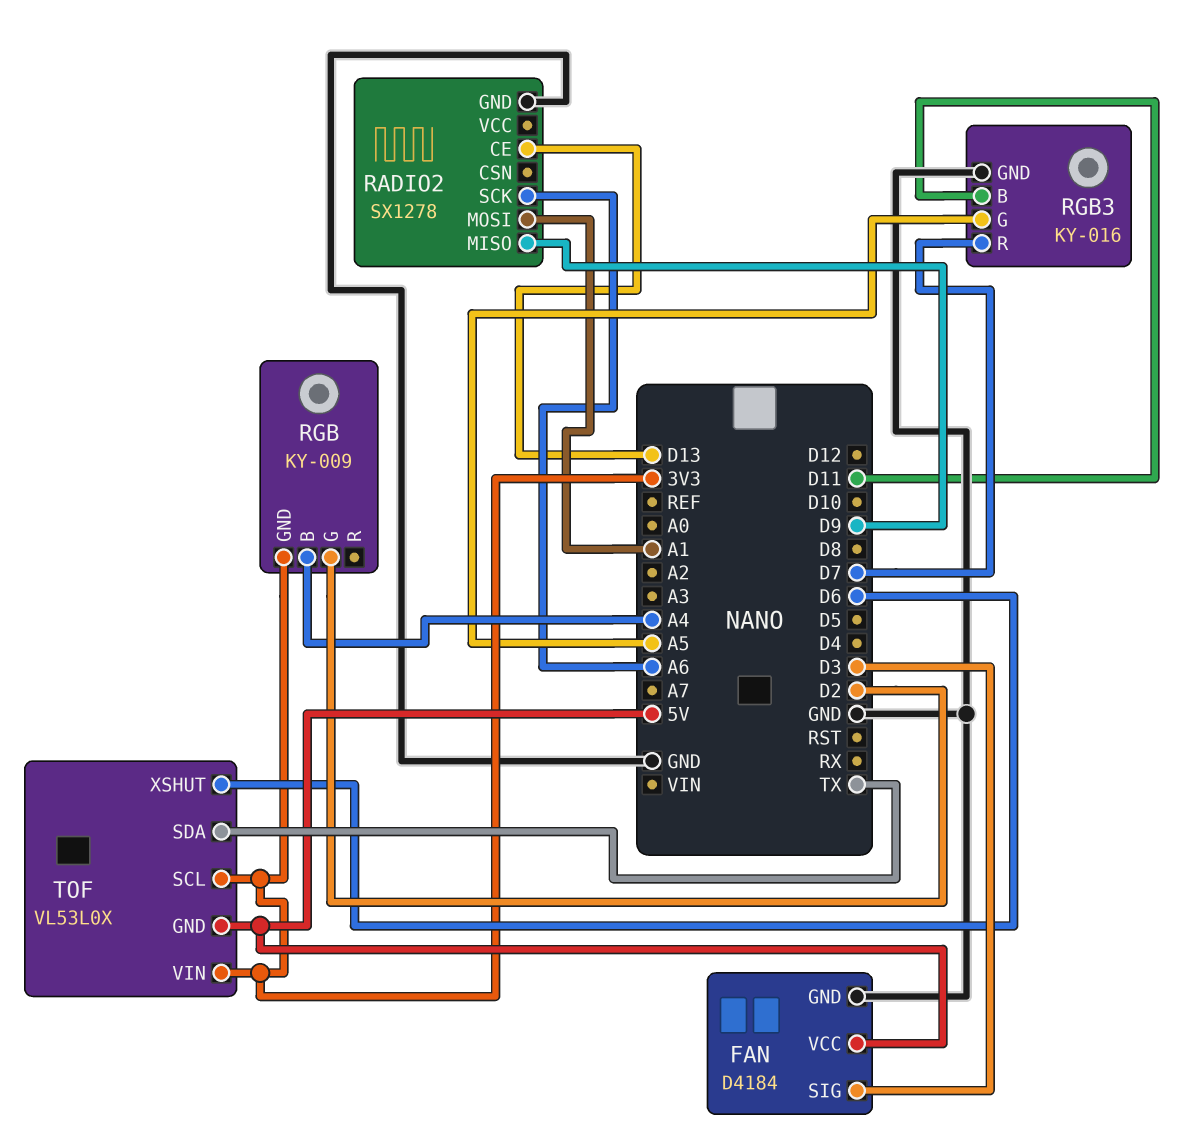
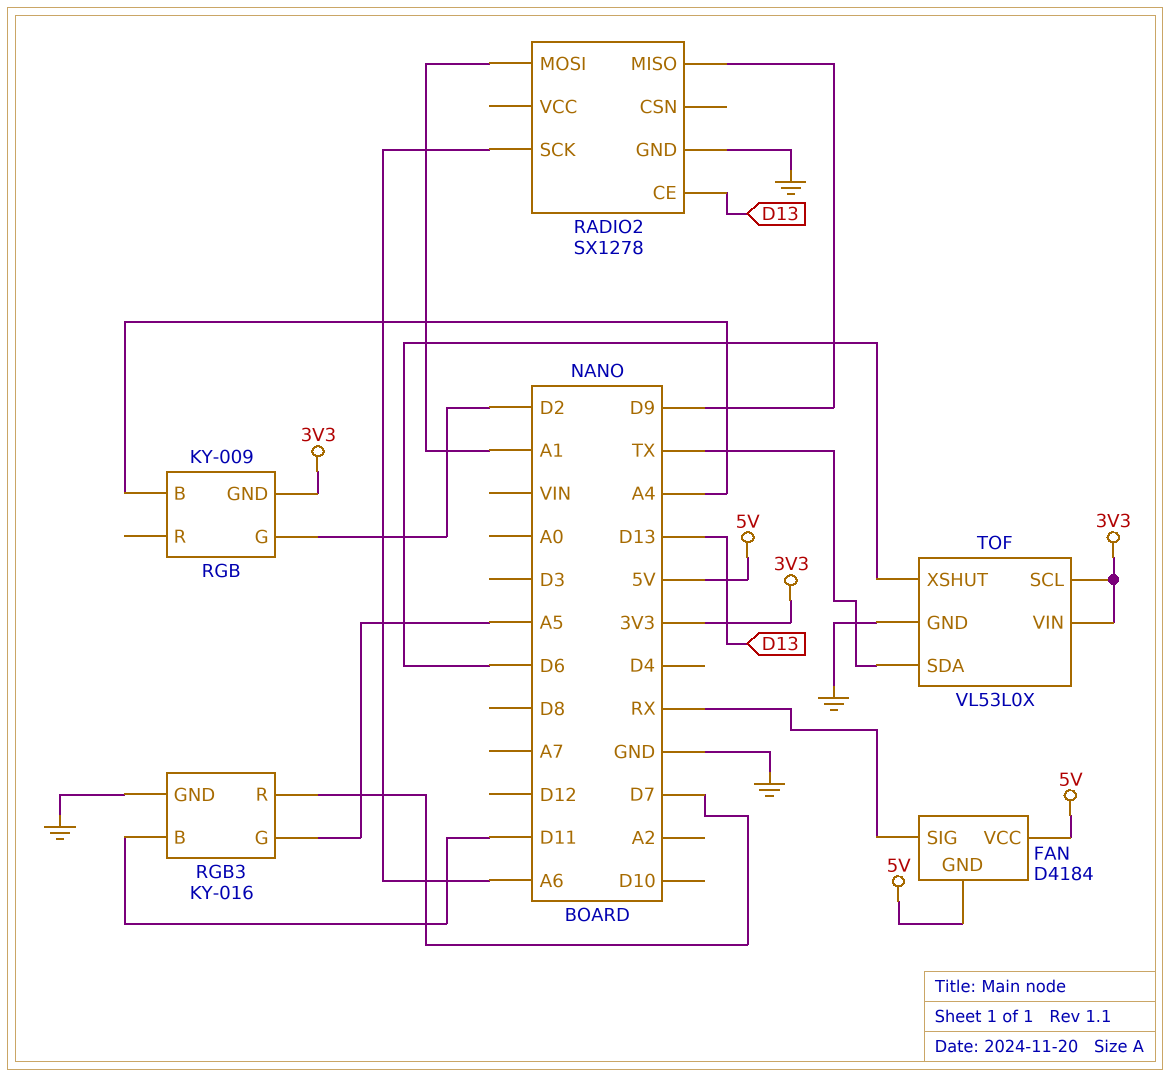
FAN pin GND: GND -> 5V
FAN pin SIG: D3 -> RX
TOF pin GND: 5V -> GND

